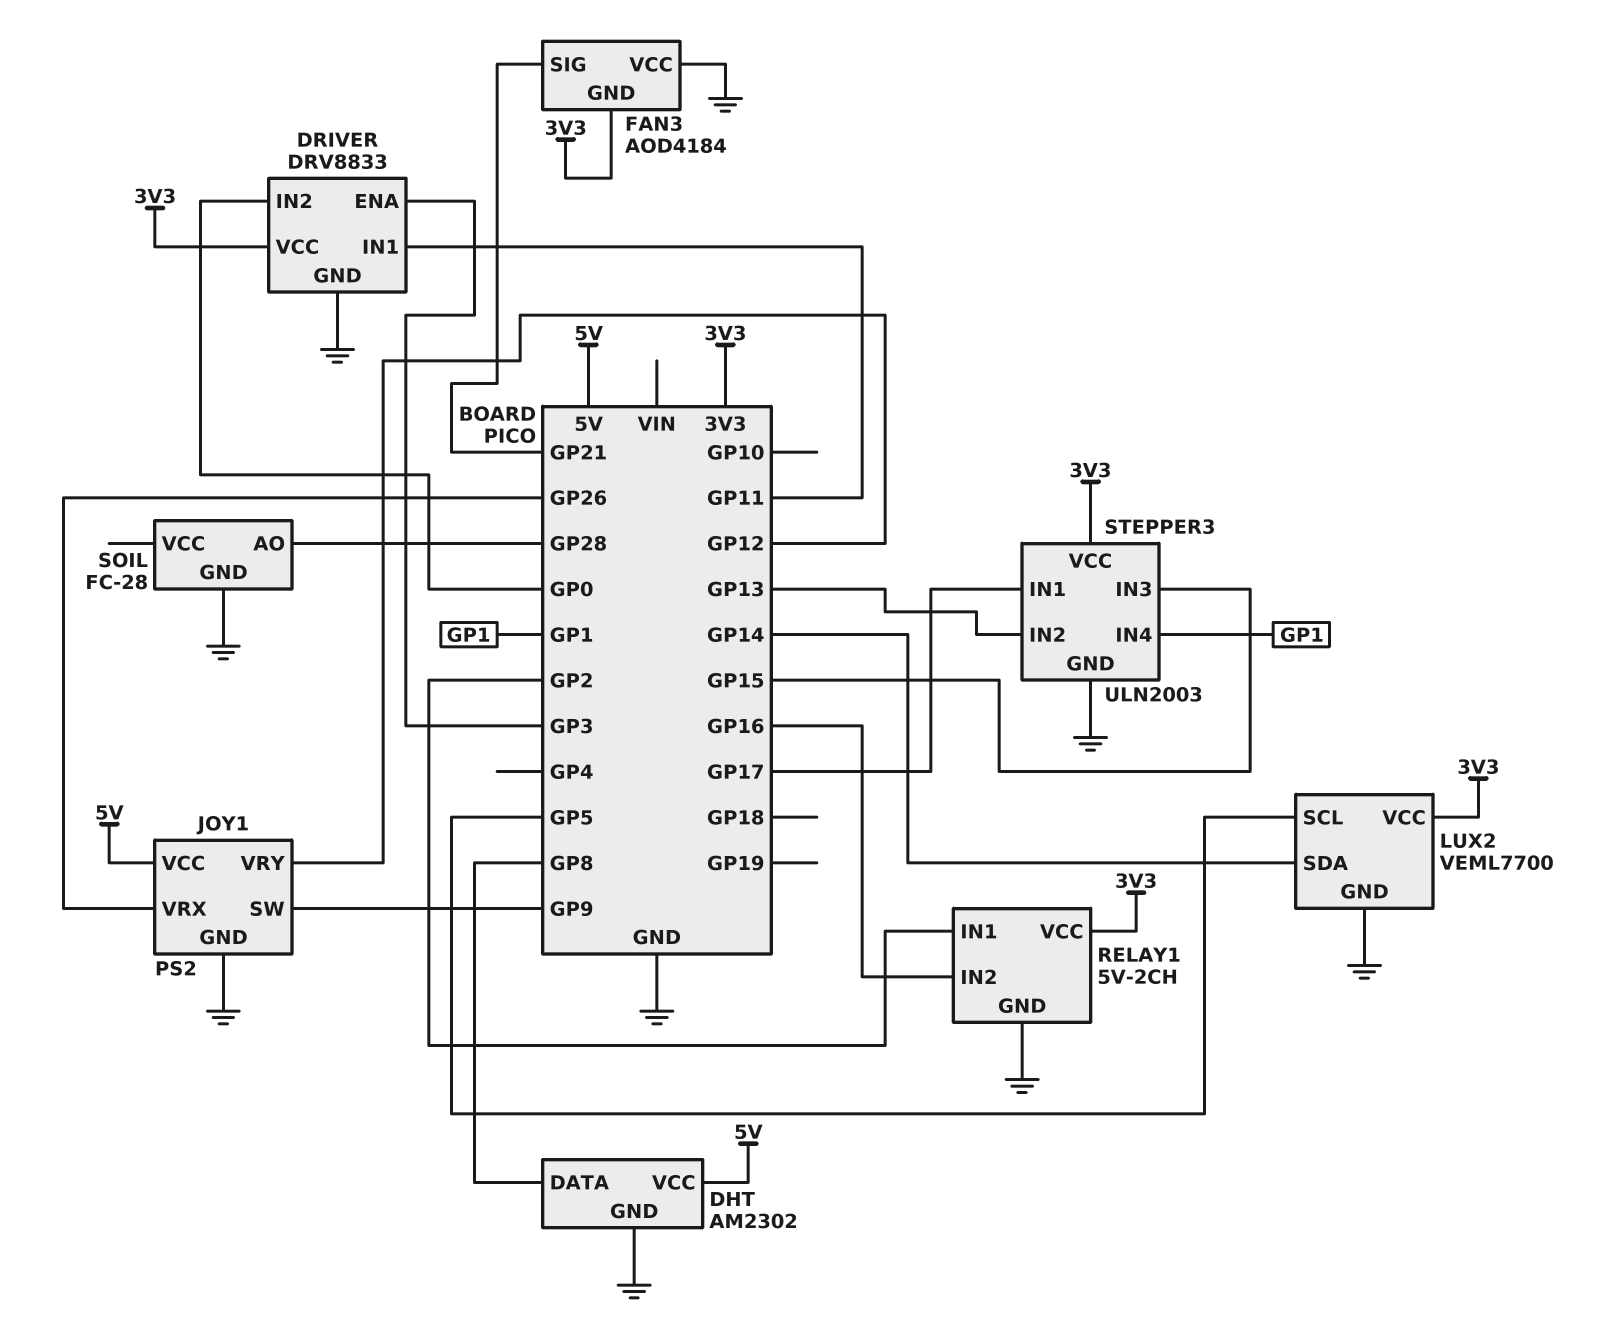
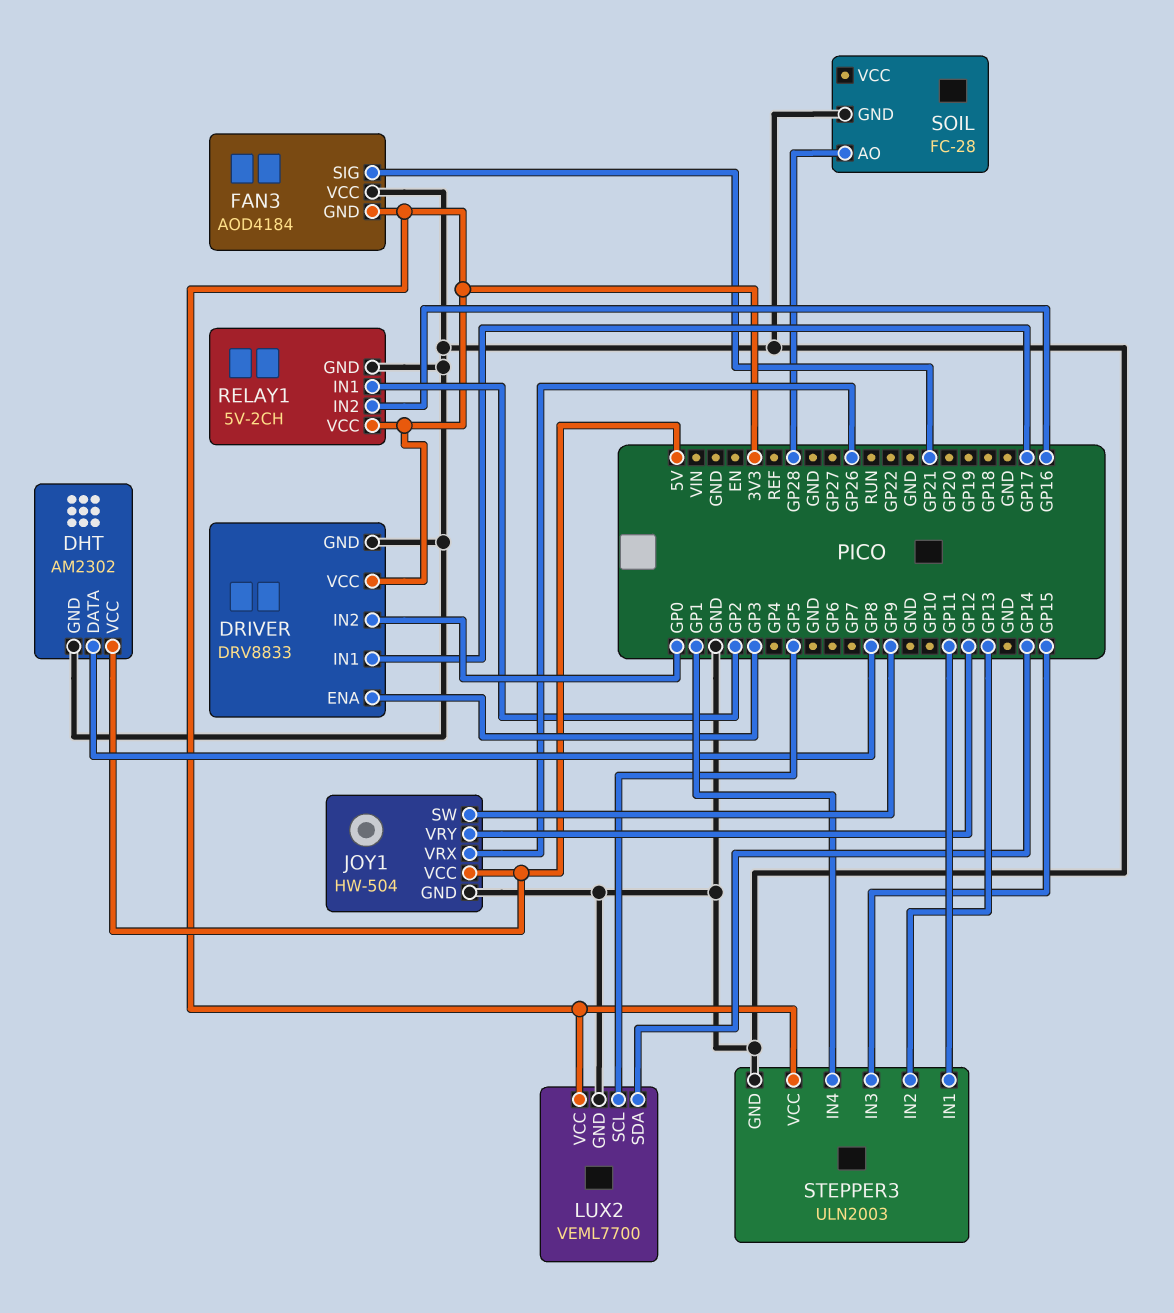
DRIVER pin IN1: GP11 -> GP17
JOY1: PS2 -> HW-504
STEPPER3 pin IN1: GP17 -> GP11

